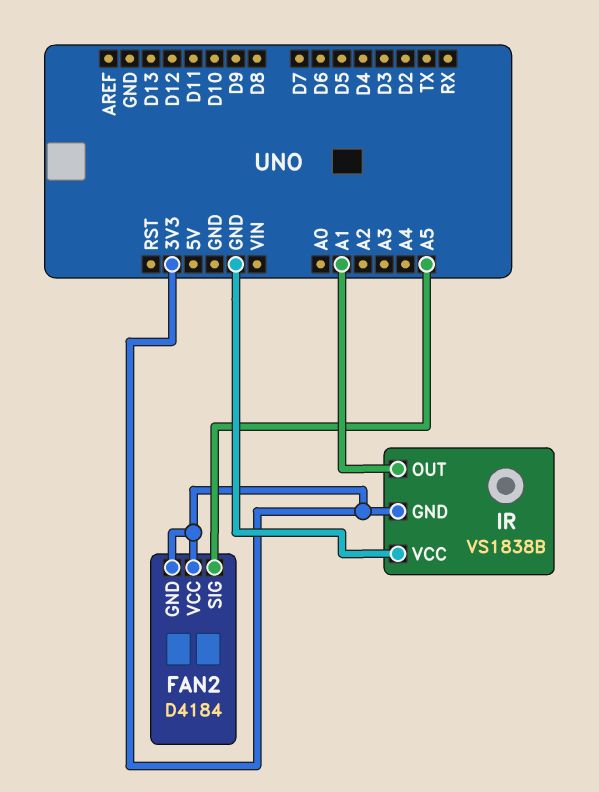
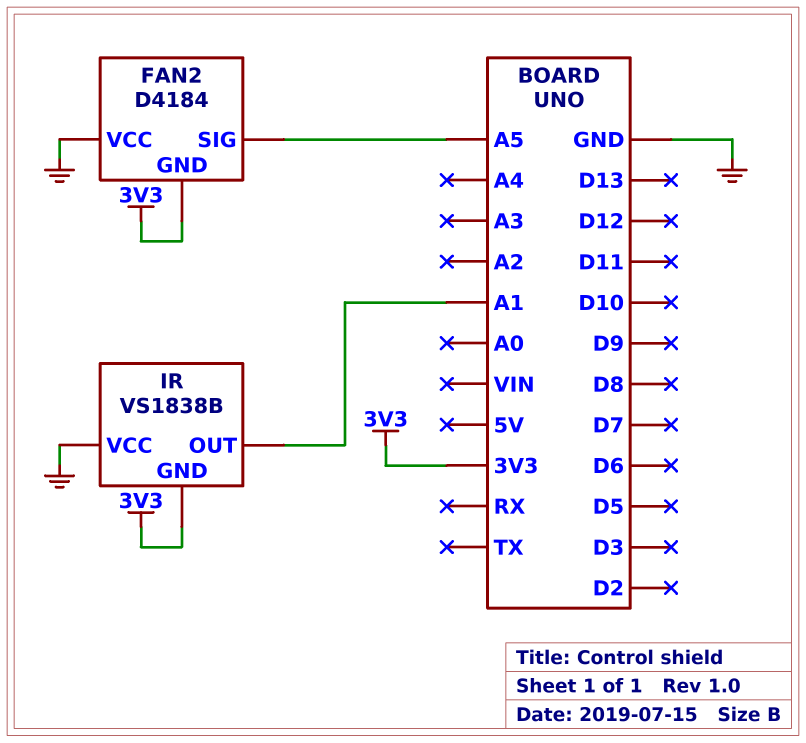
FAN2 pin VCC: 3V3 -> GND

